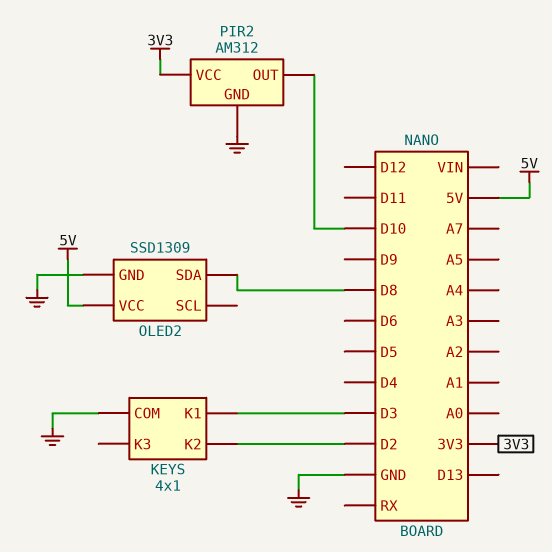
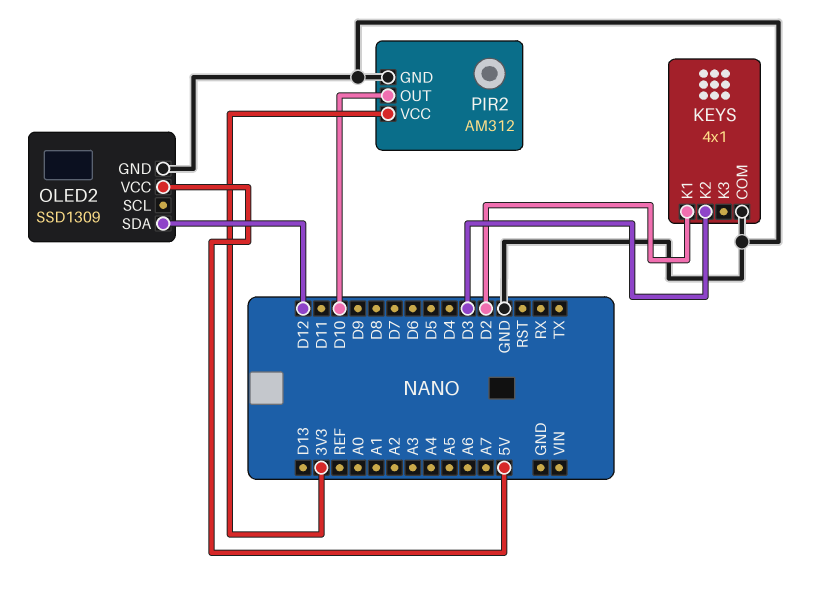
KEYS pin K1: D3 -> D2
KEYS pin K2: D2 -> D3
OLED2 pin SDA: D8 -> D12

